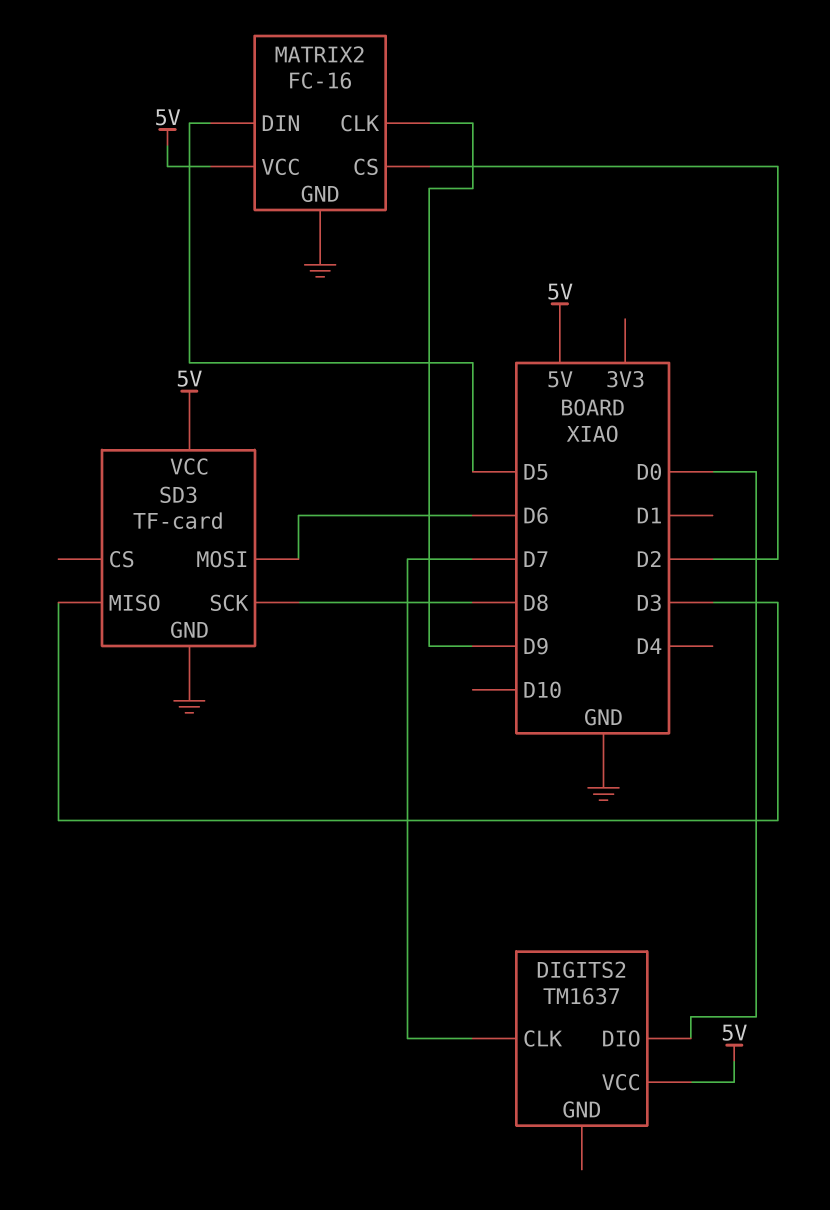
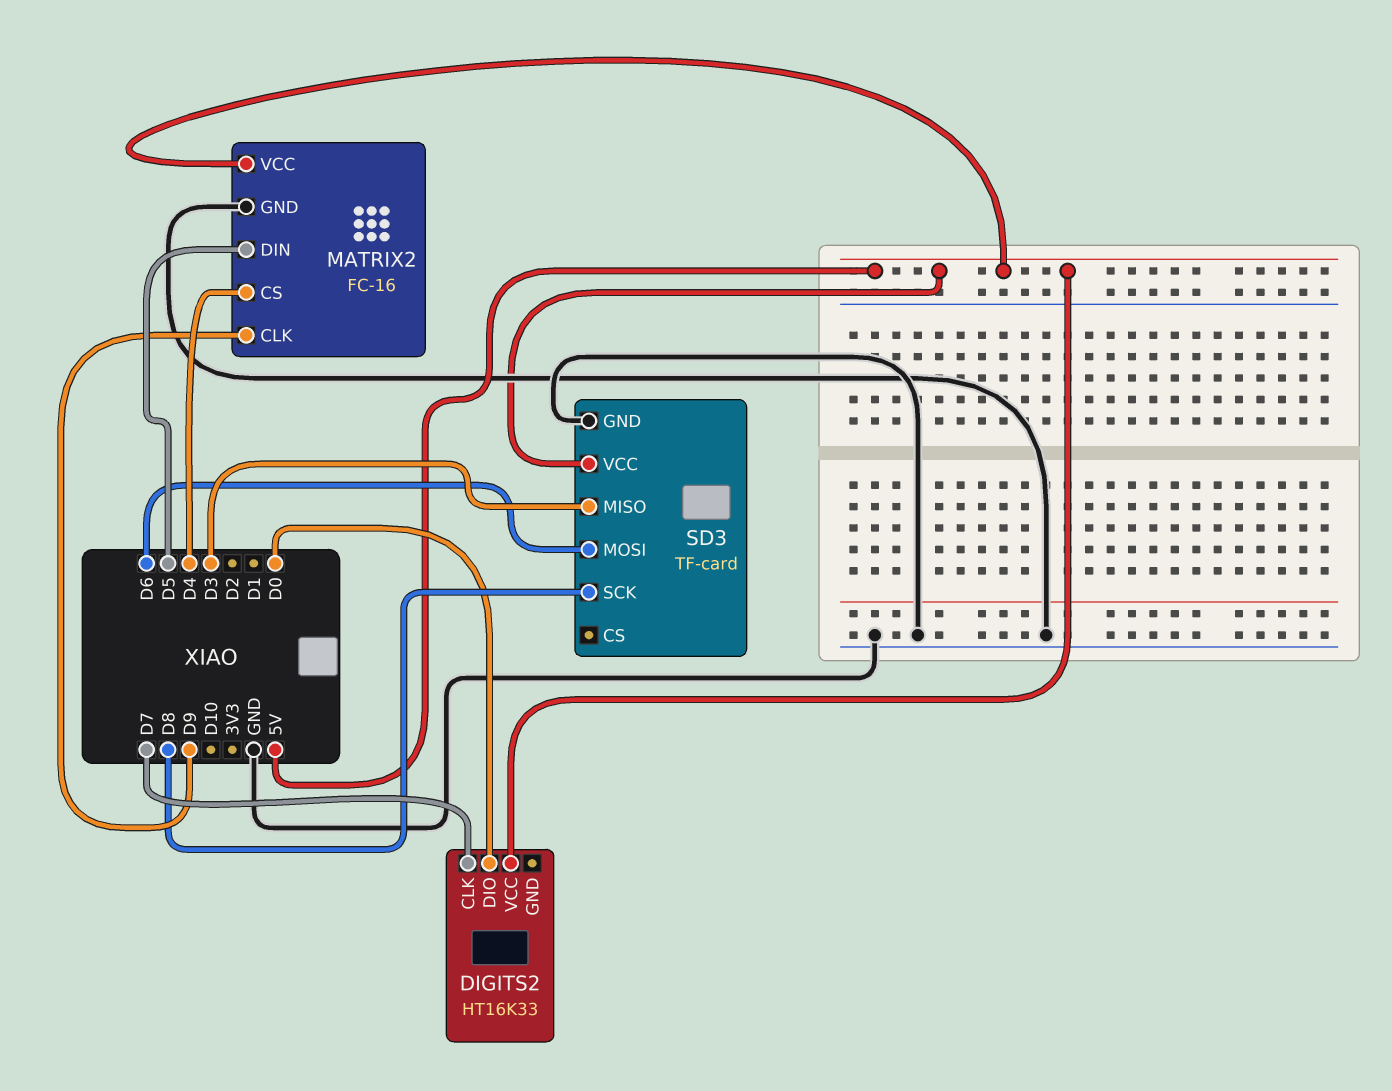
DIGITS2: TM1637 -> HT16K33
MATRIX2 pin CS: D2 -> D4

